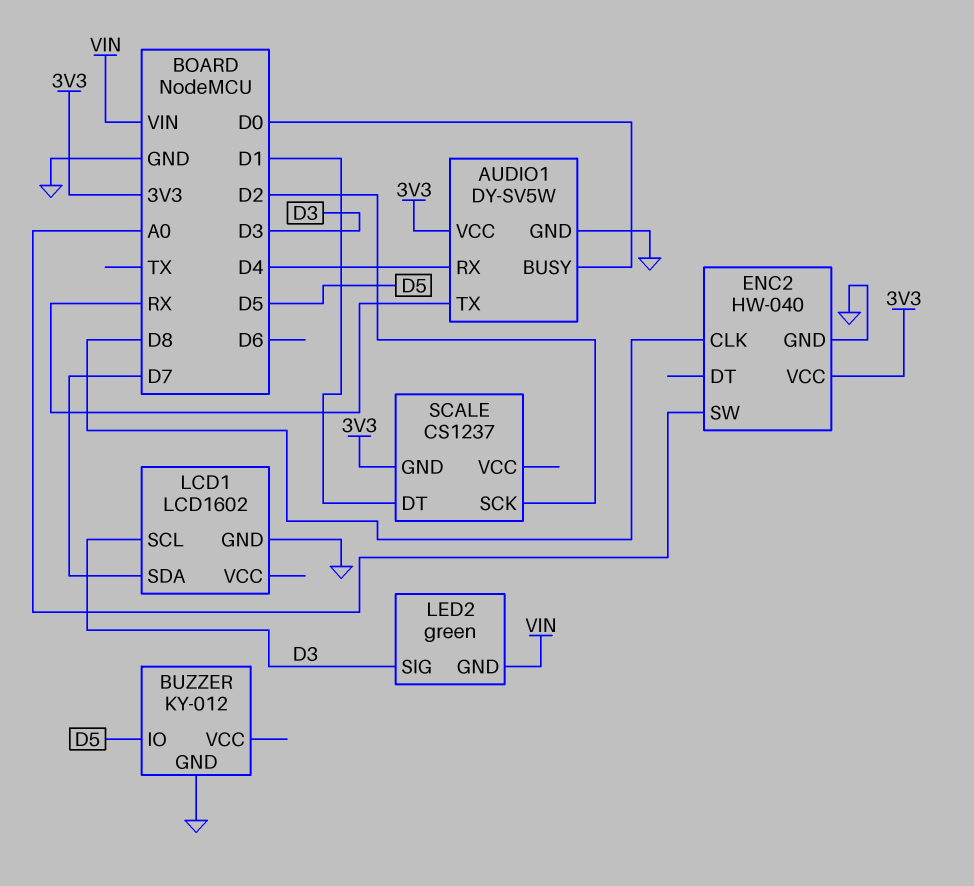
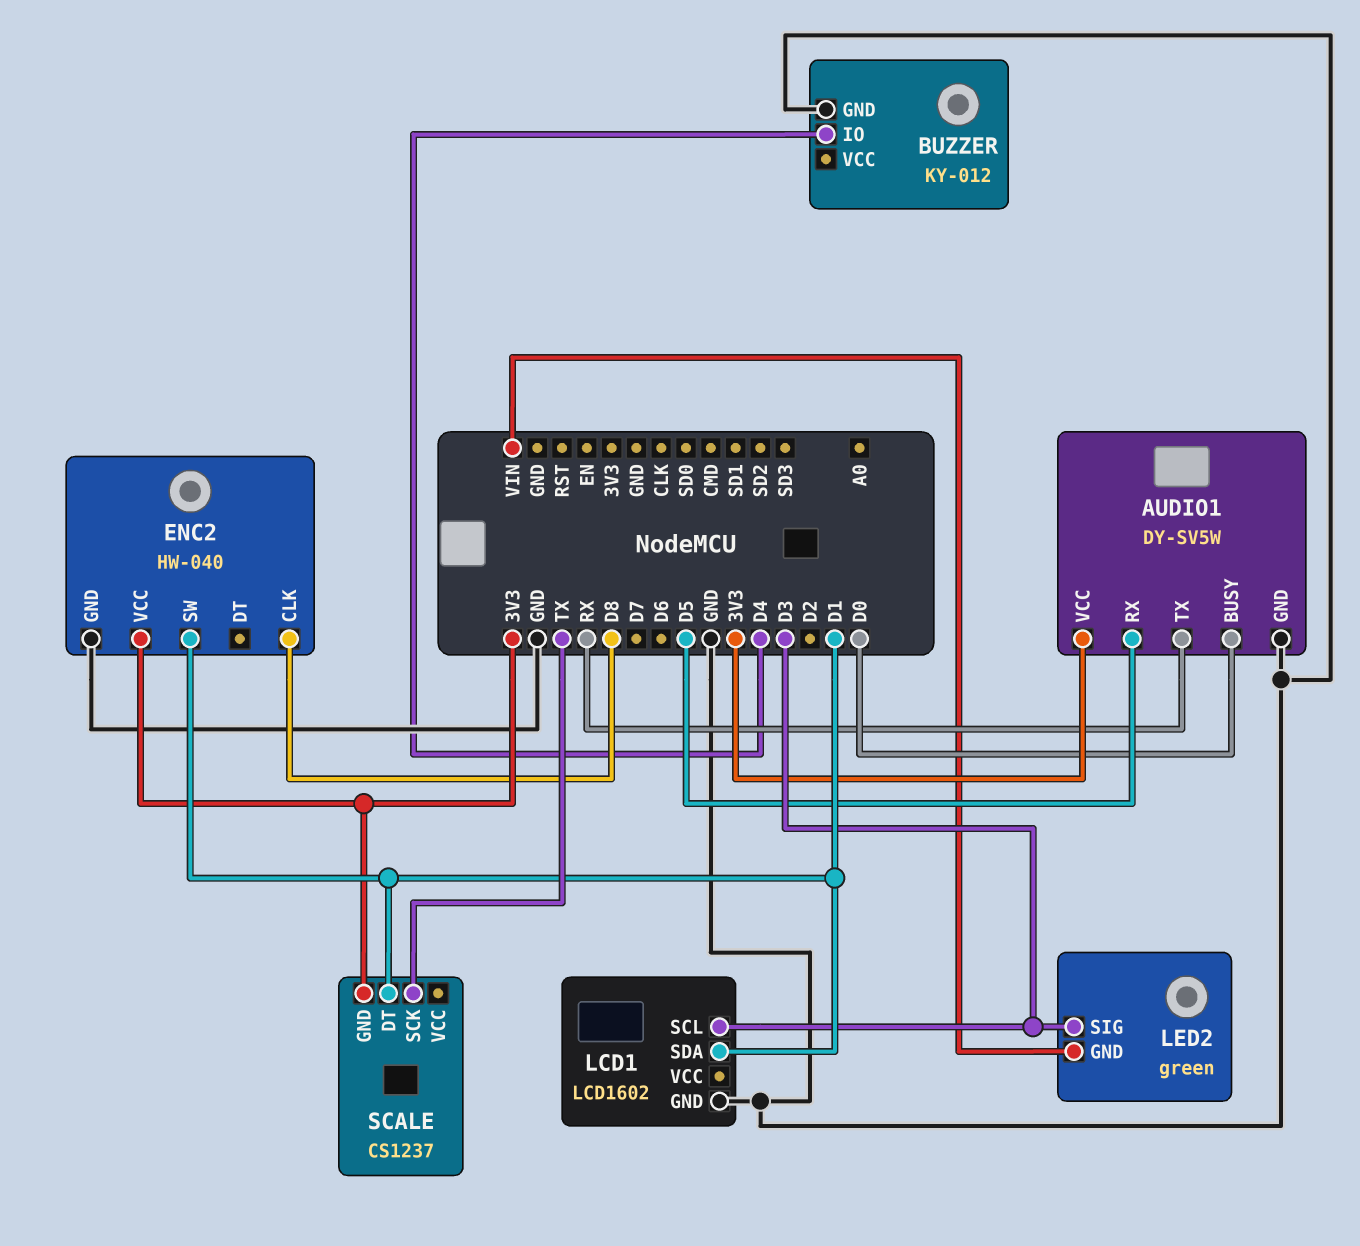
AUDIO1 pin RX: D4 -> D5
BUZZER pin IO: D5 -> D4
ENC2 pin SW: A0 -> D1
LCD1 pin SDA: D7 -> D1
SCALE pin SCK: D2 -> TX

